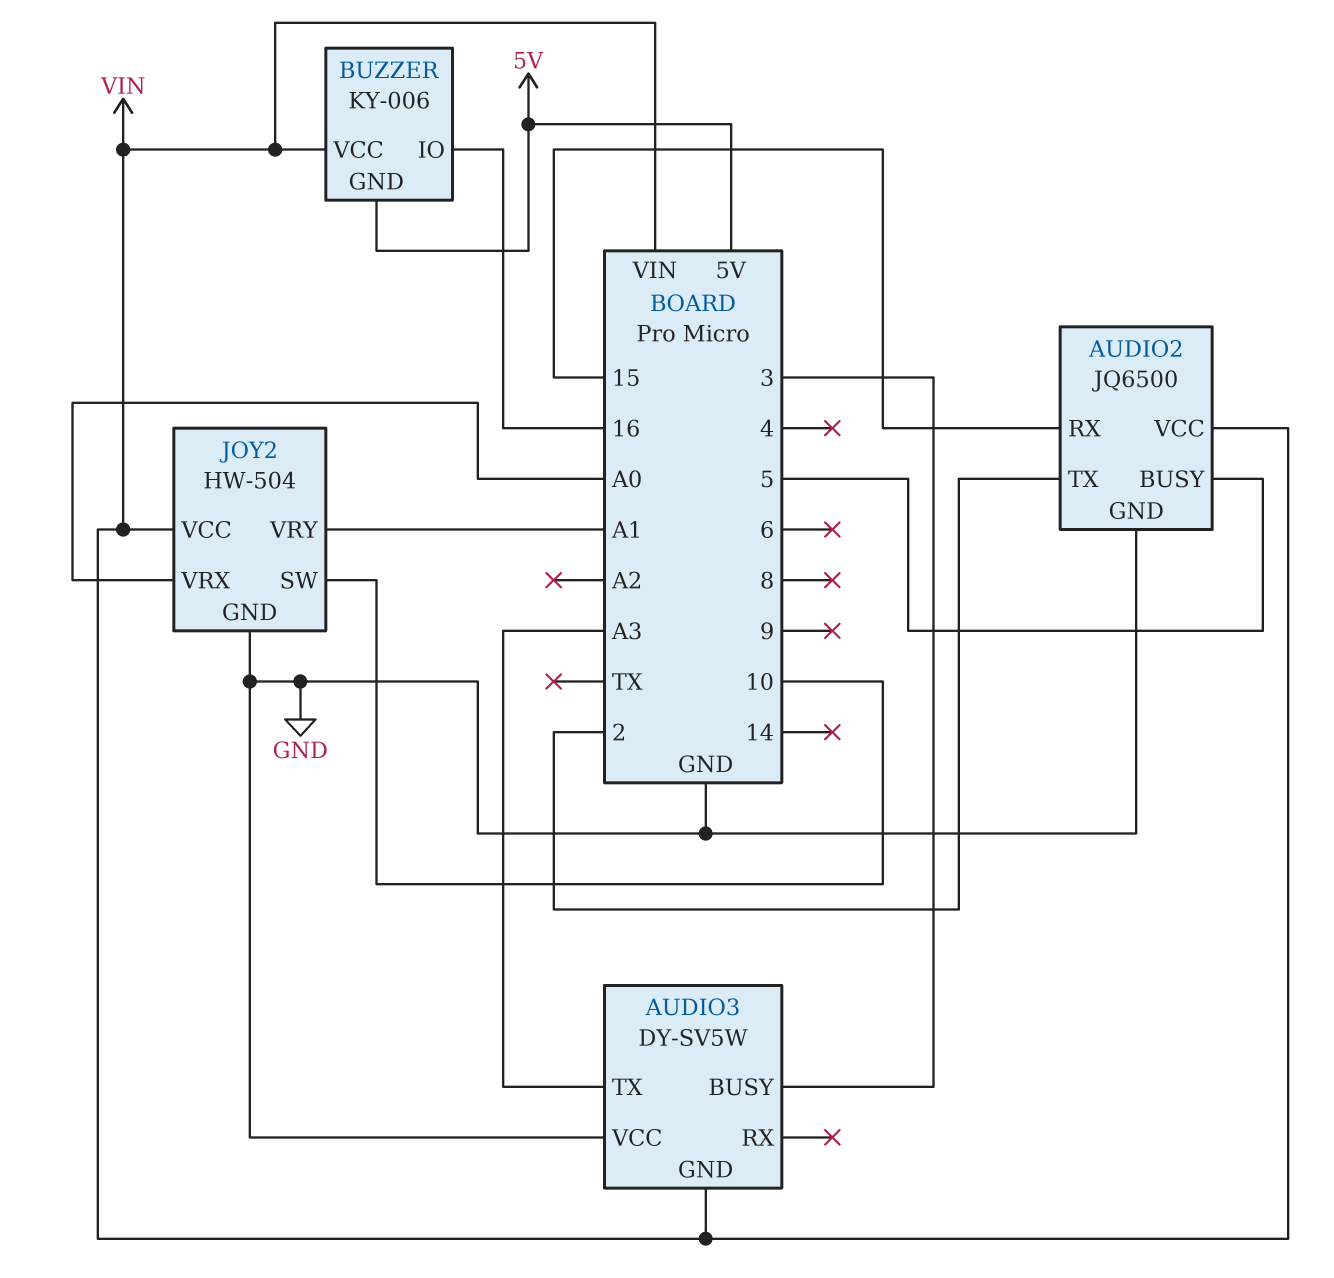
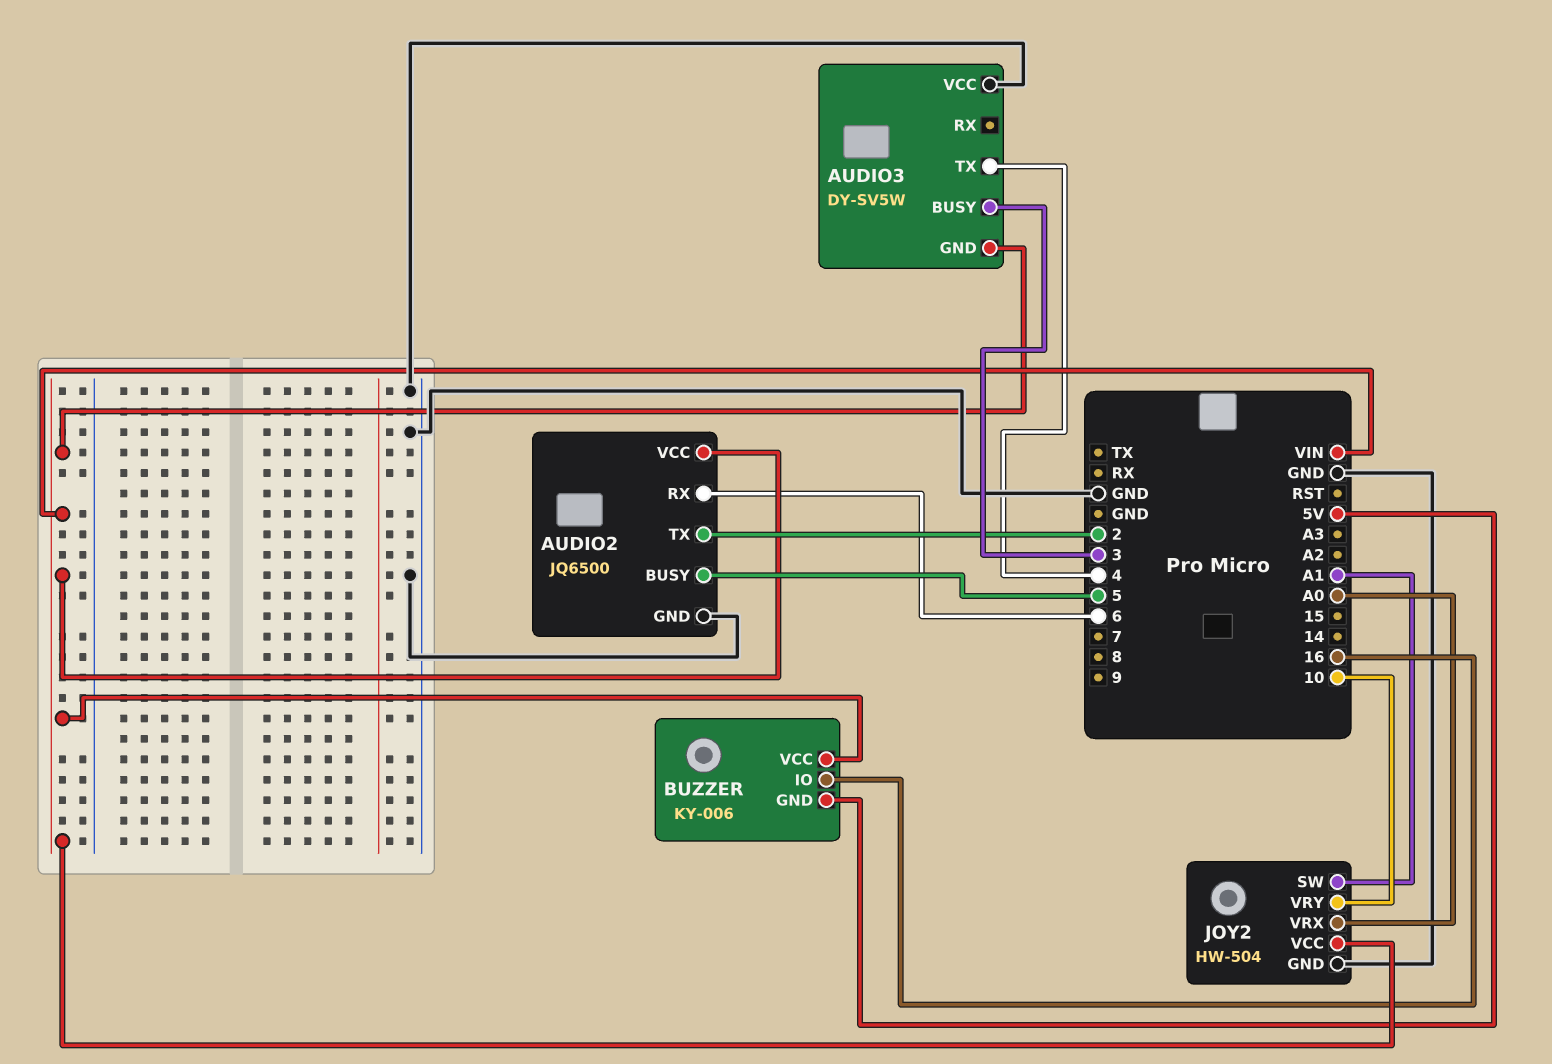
AUDIO2 pin RX: 15 -> 6
AUDIO3 pin TX: A3 -> 4
JOY2 pin SW: 10 -> A1
JOY2 pin VRY: A1 -> 10

